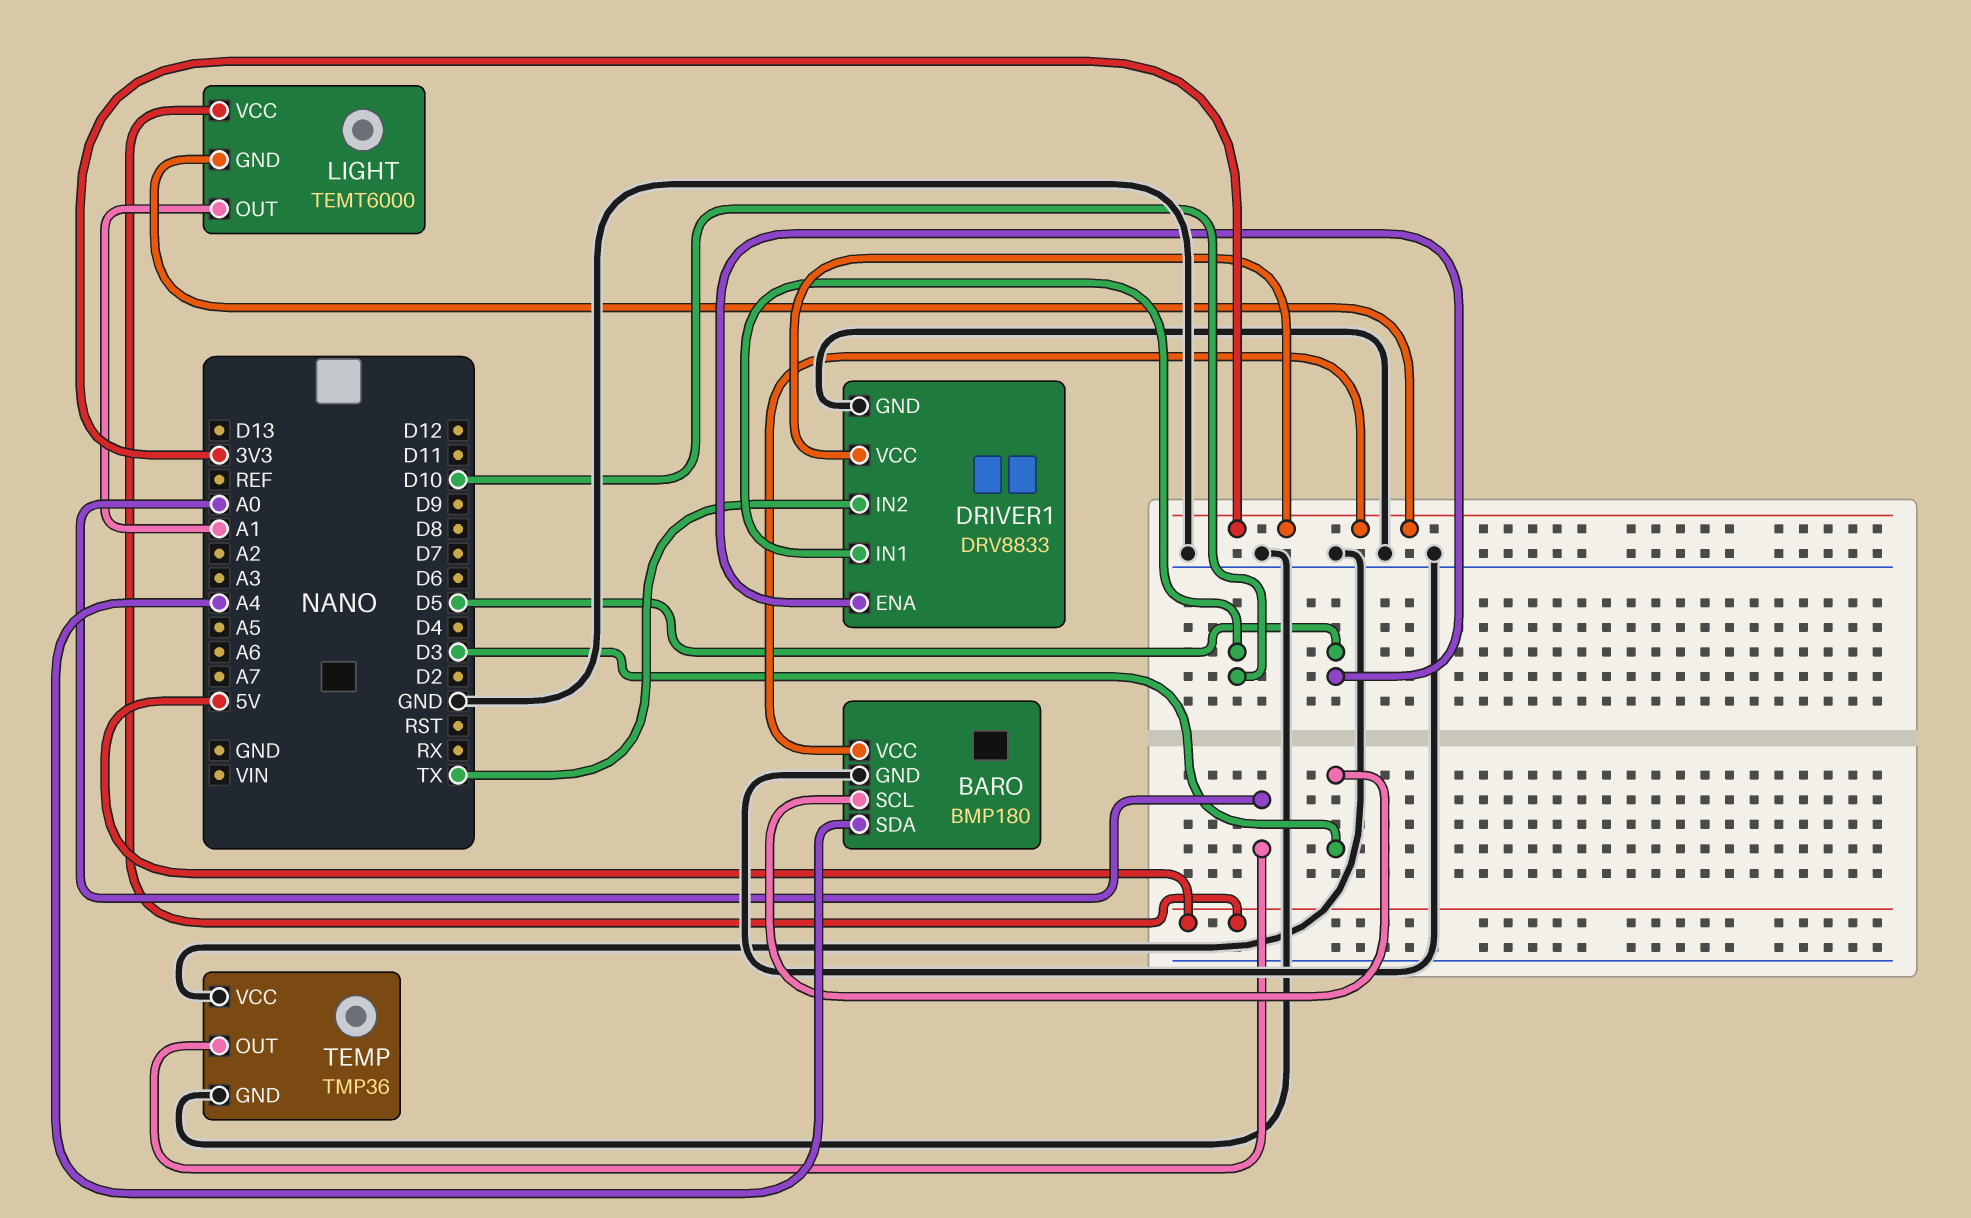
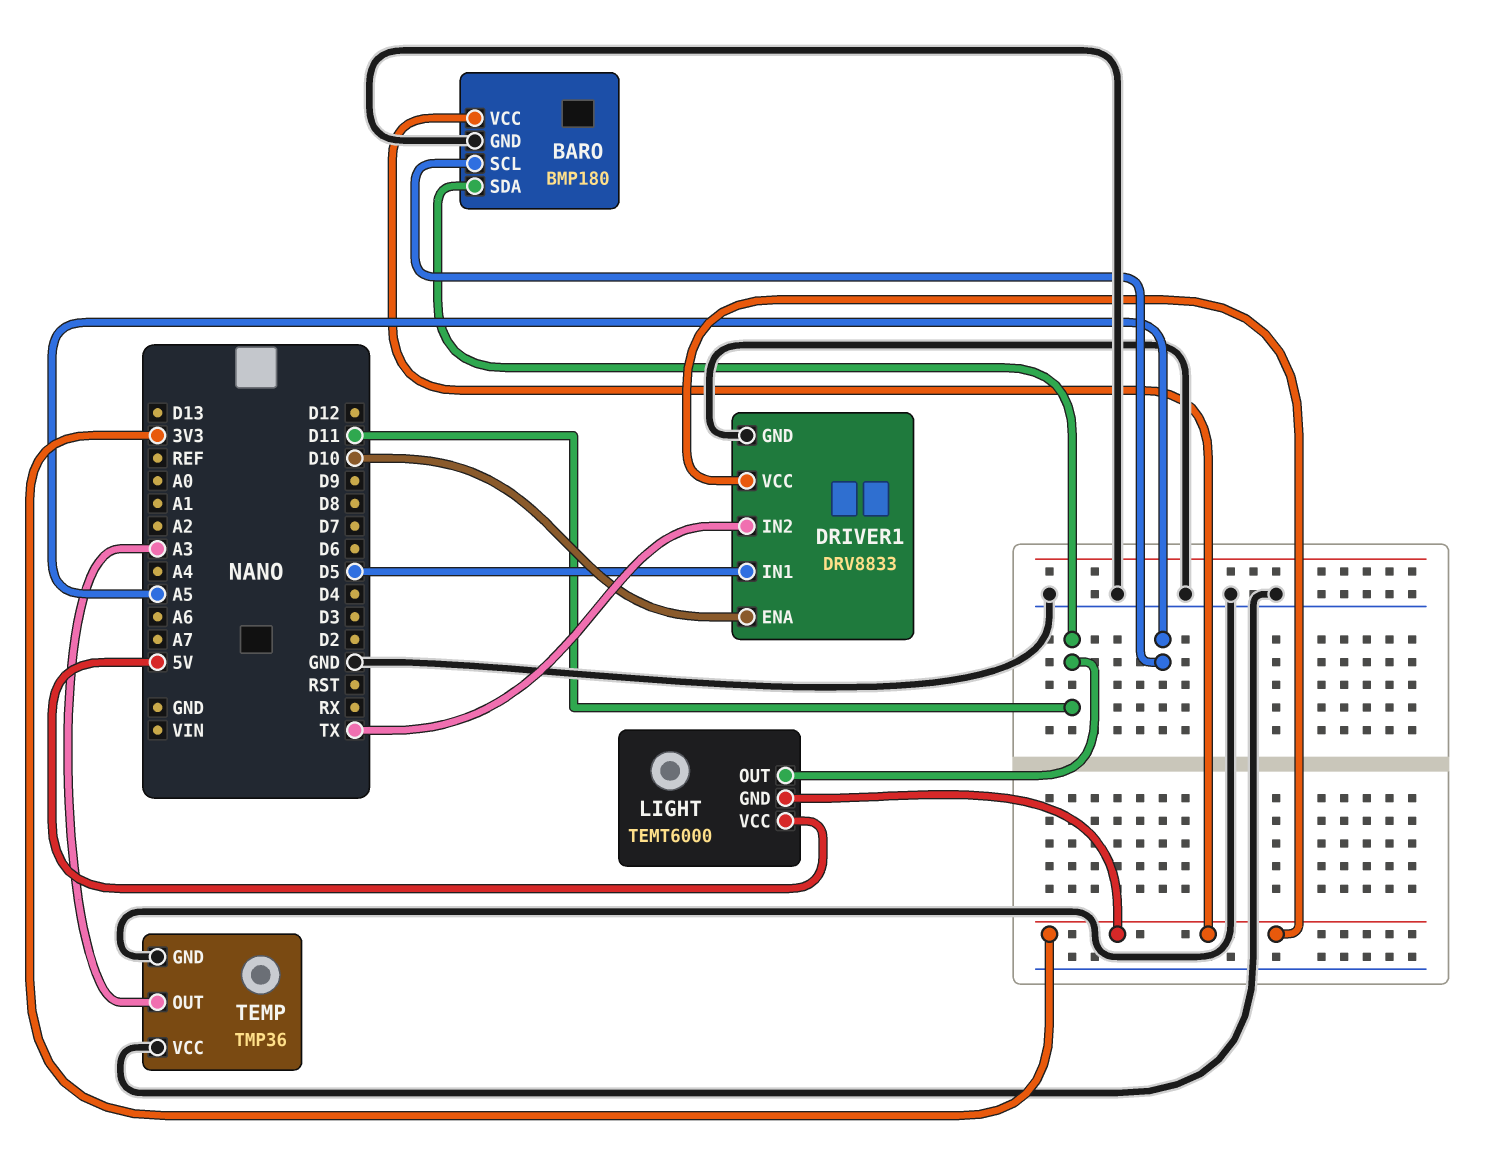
BARO pin SCL: D3 -> A5
BARO pin SDA: A4 -> D11
DRIVER1 pin ENA: D5 -> D10
DRIVER1 pin IN1: D10 -> D5
LIGHT pin OUT: A1 -> D11
TEMP pin OUT: A0 -> A3

